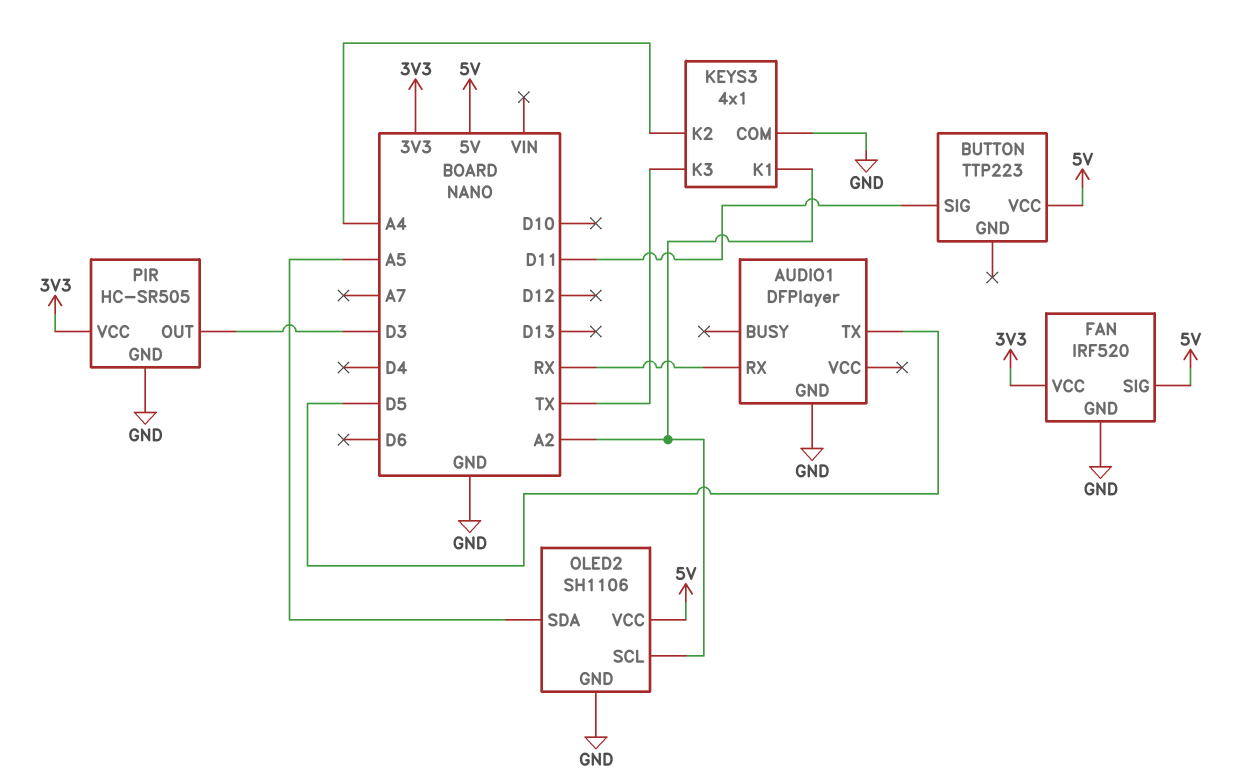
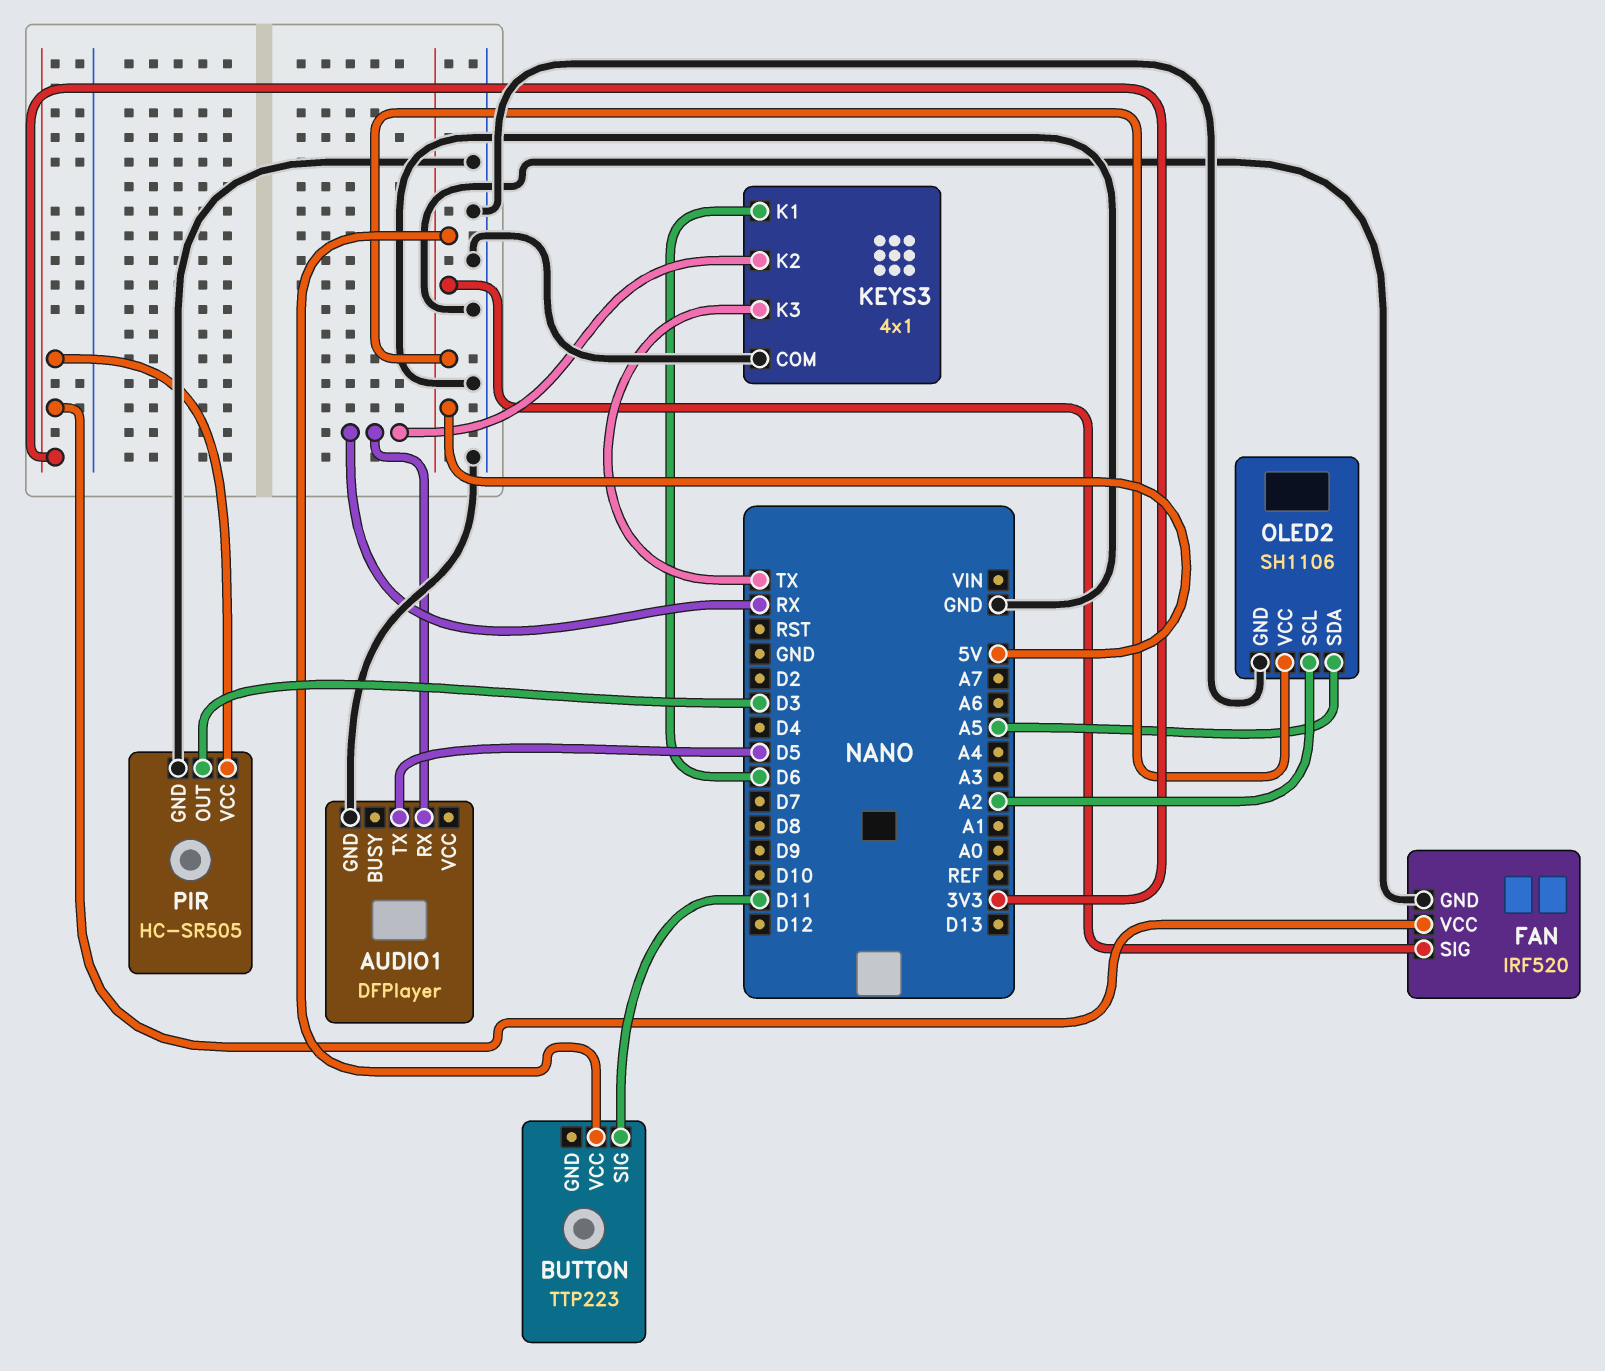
KEYS3 pin K1: A2 -> D6
KEYS3 pin K2: A4 -> RX

